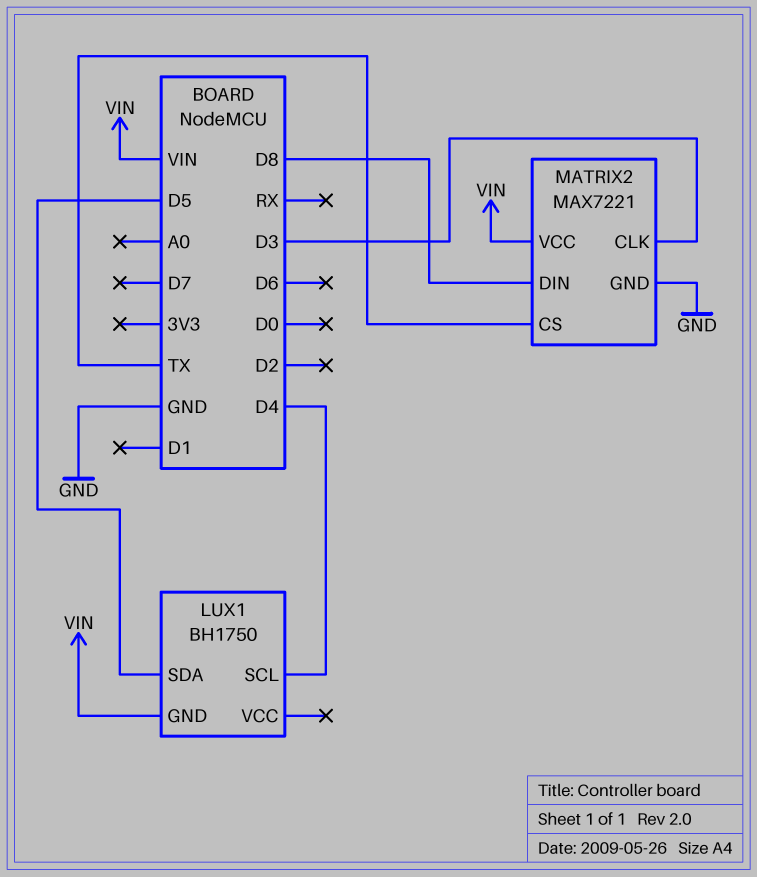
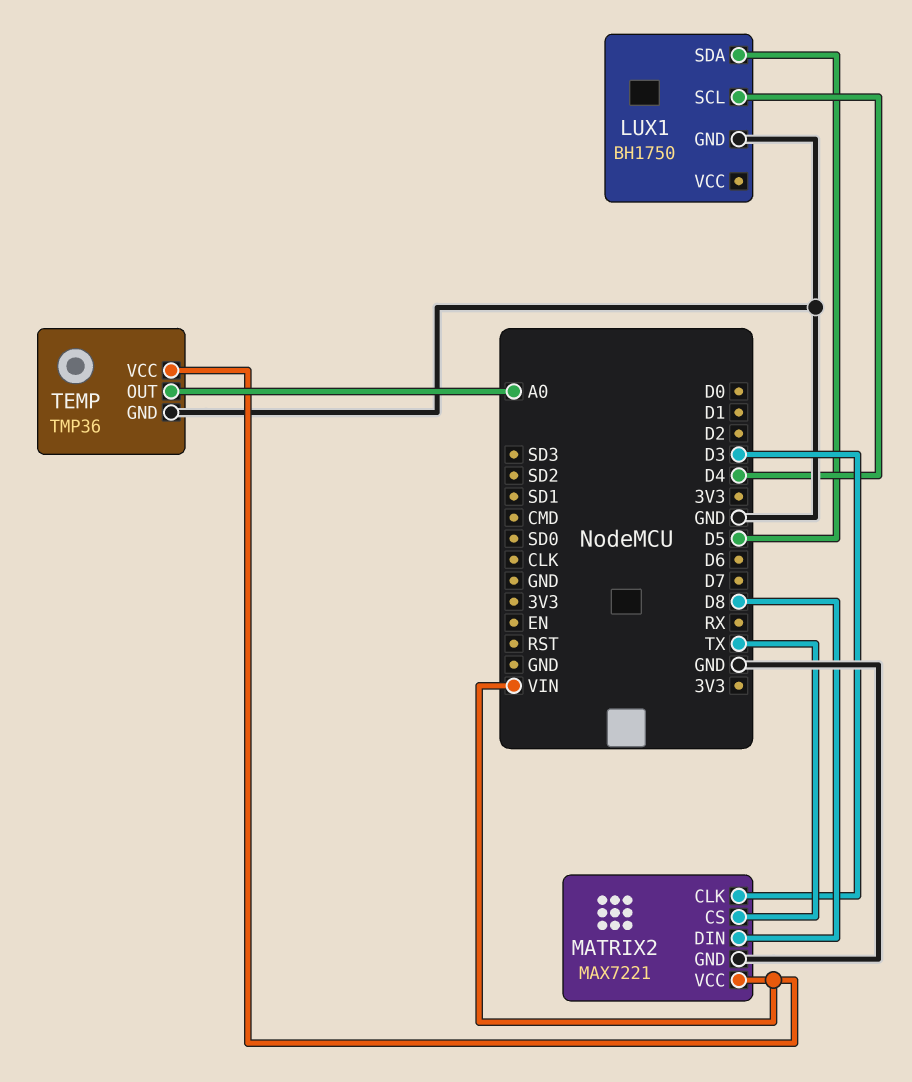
LUX1 pin GND: VIN -> GND
TEMP: none -> TMP36
TEMP pin GND: none -> GND
TEMP pin OUT: none -> A0
TEMP pin VCC: none -> VIN

